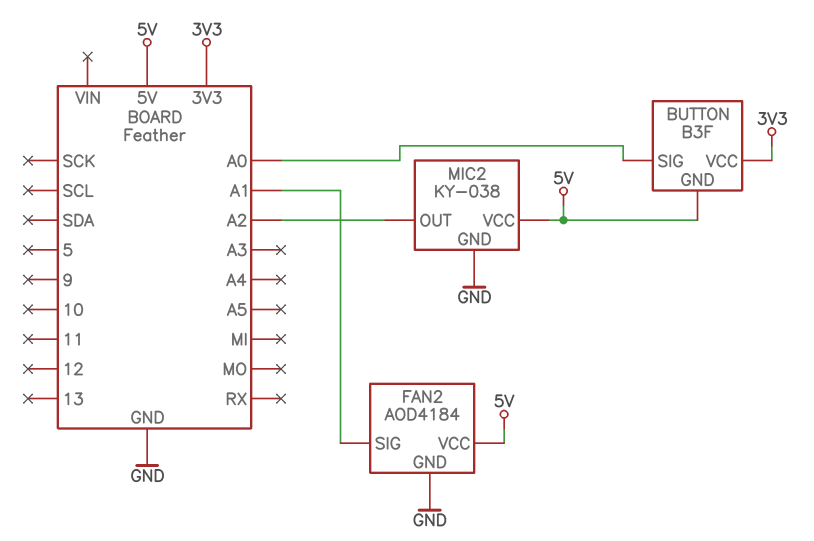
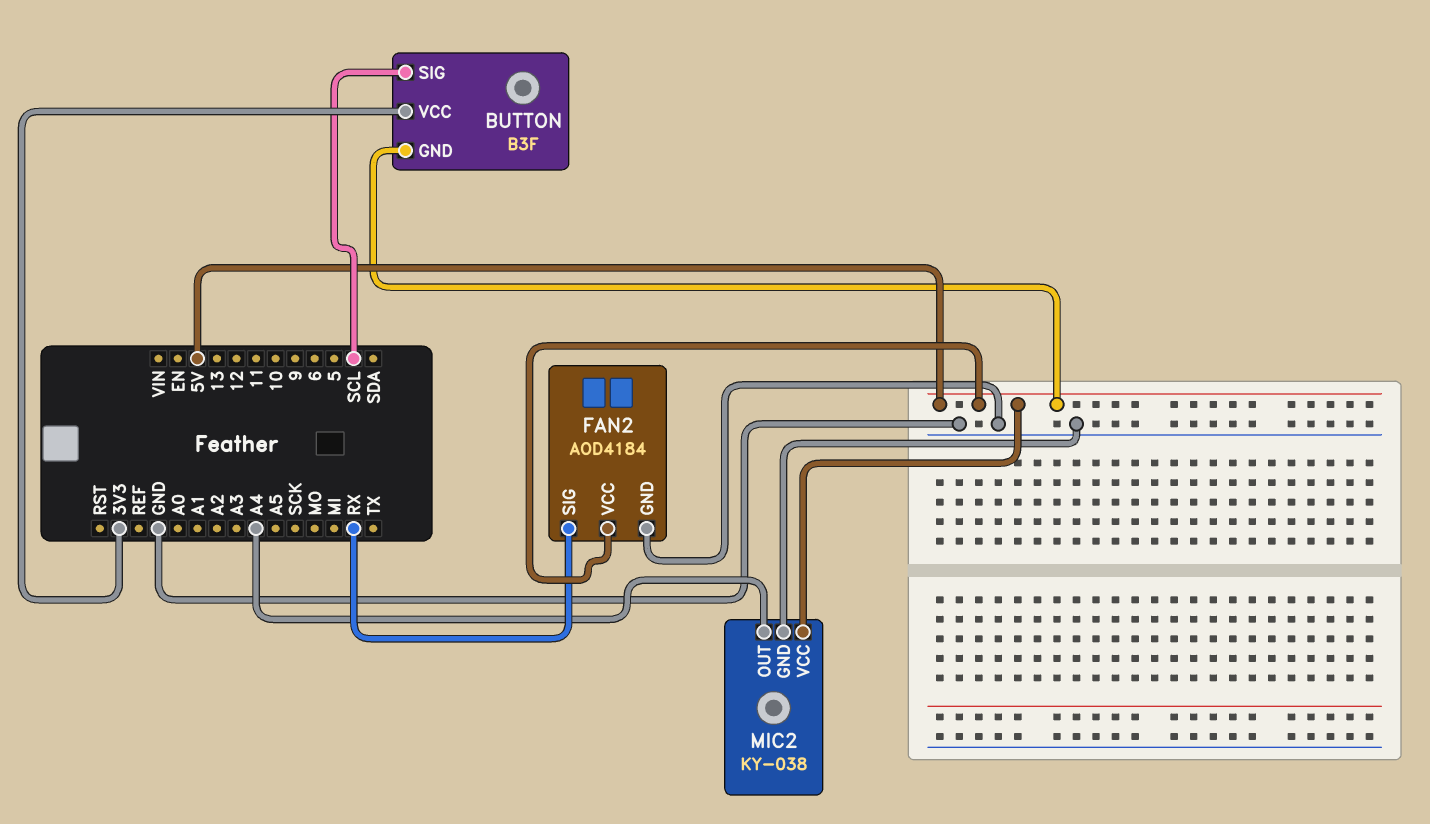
BUTTON pin SIG: A0 -> SCL
FAN2 pin SIG: A1 -> RX
MIC2 pin OUT: A2 -> A4

